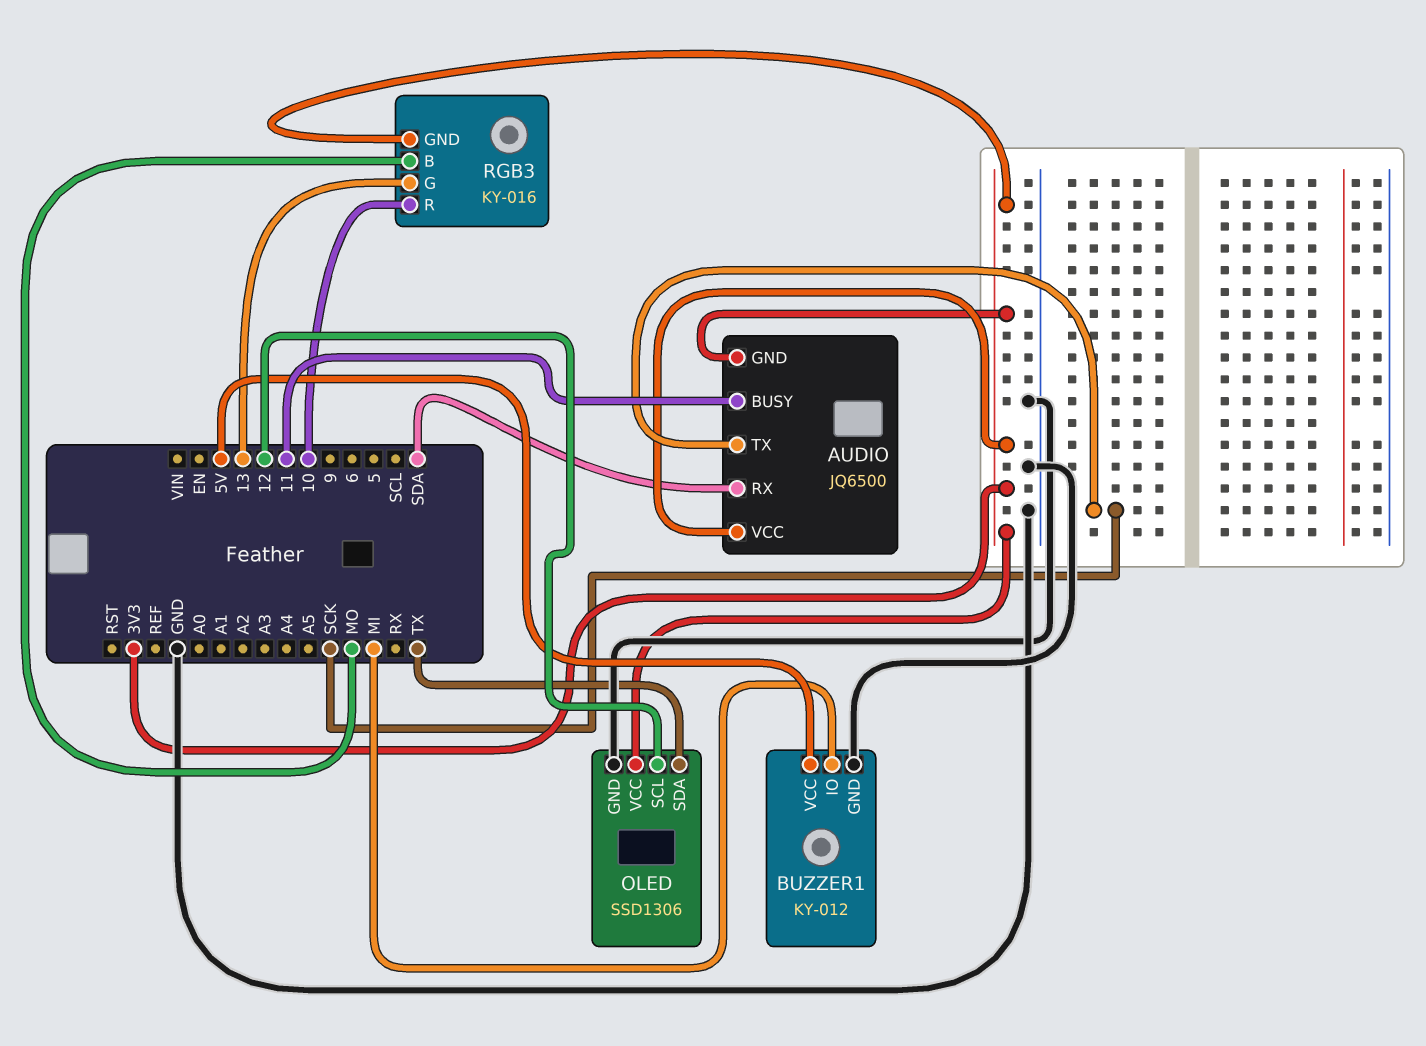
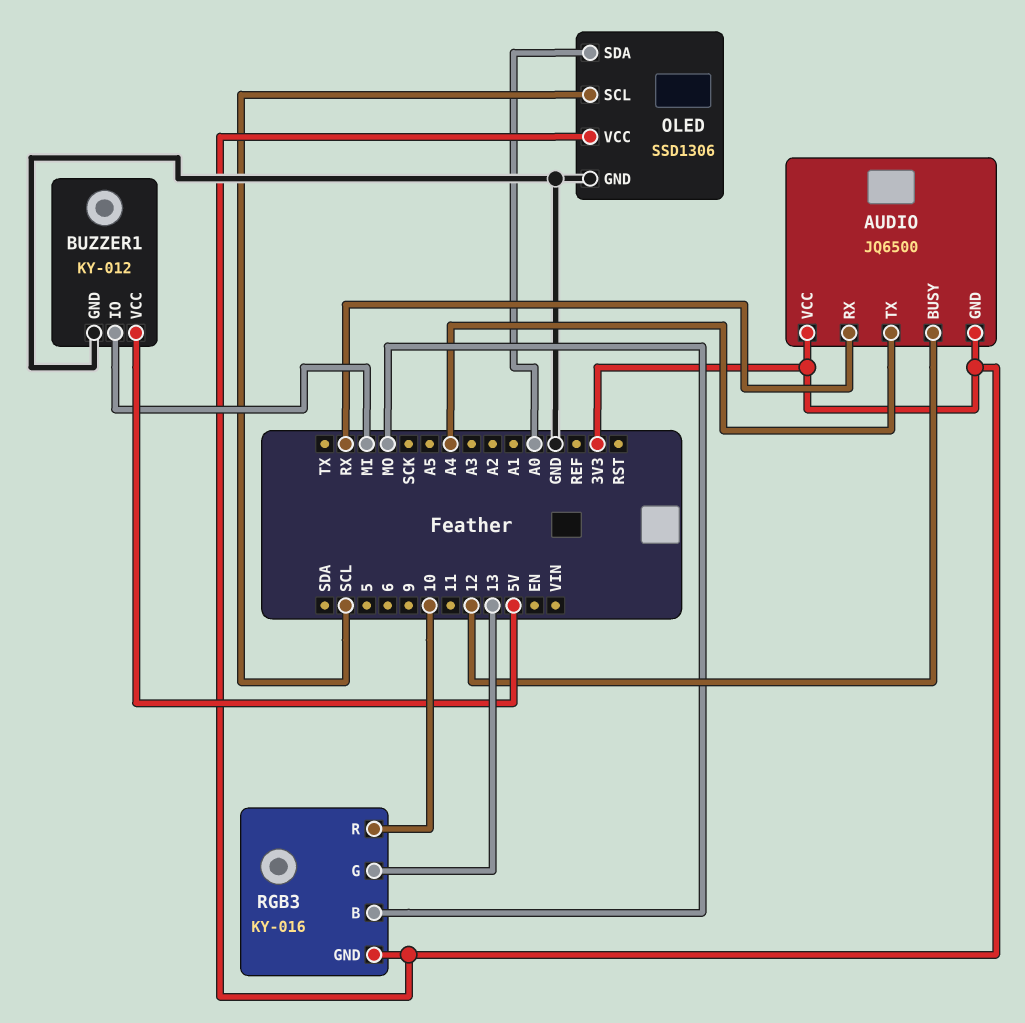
AUDIO pin BUSY: 11 -> 12
AUDIO pin RX: SDA -> RX
AUDIO pin TX: SCK -> A4
OLED pin SCL: 12 -> SCL
OLED pin SDA: TX -> A0

